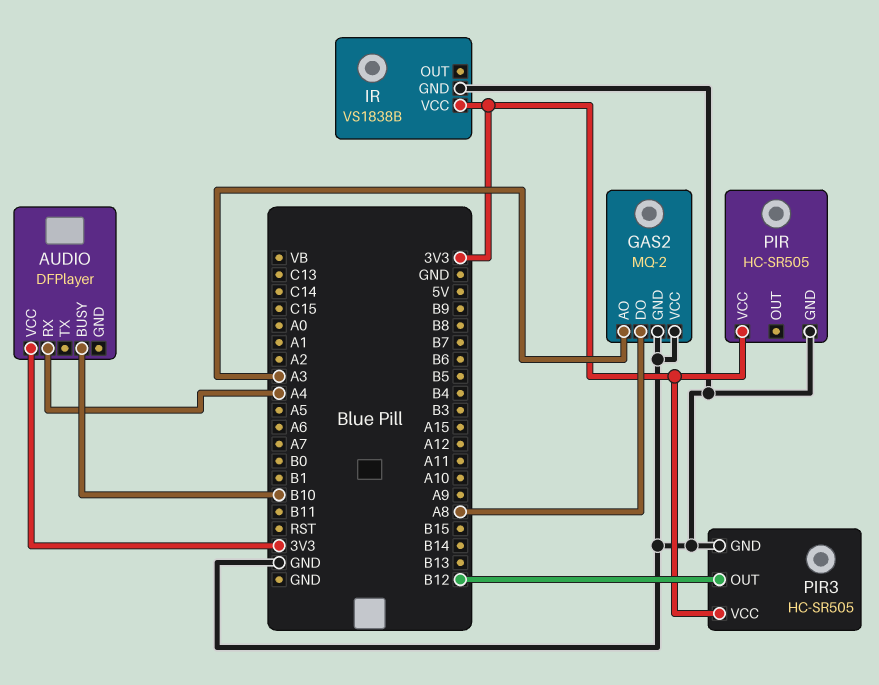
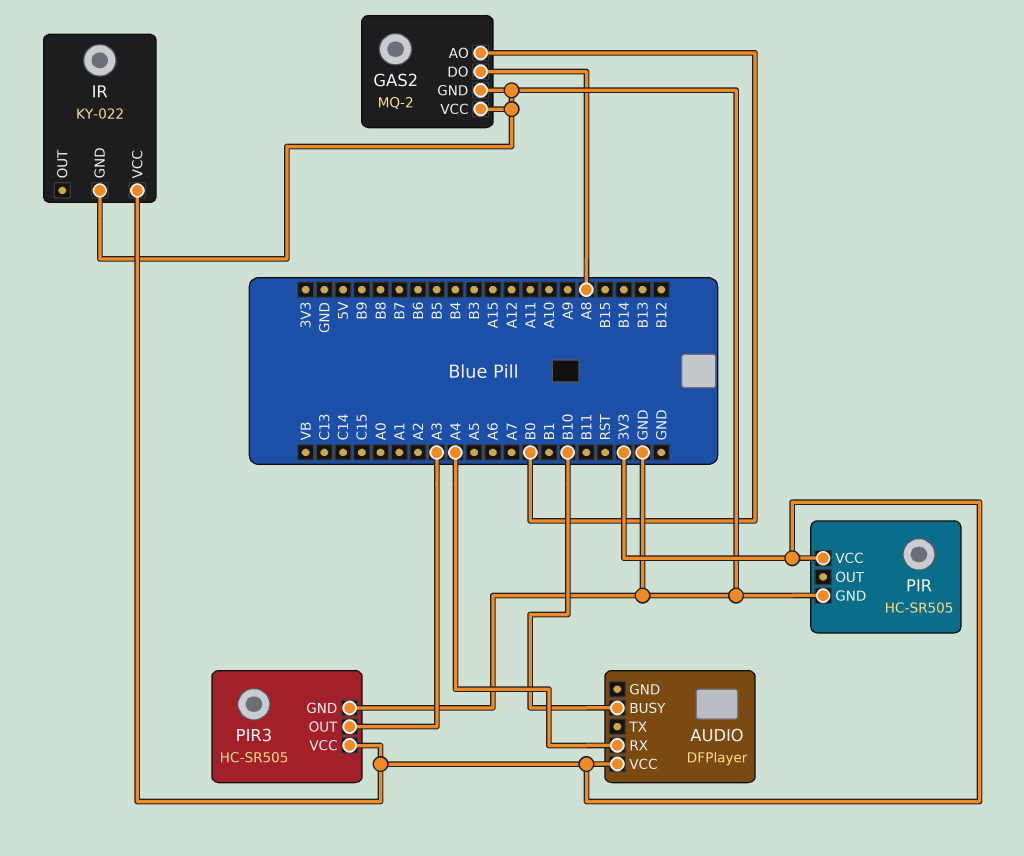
GAS2 pin AO: A3 -> B0
IR: VS1838B -> KY-022
PIR3 pin OUT: B12 -> A3

